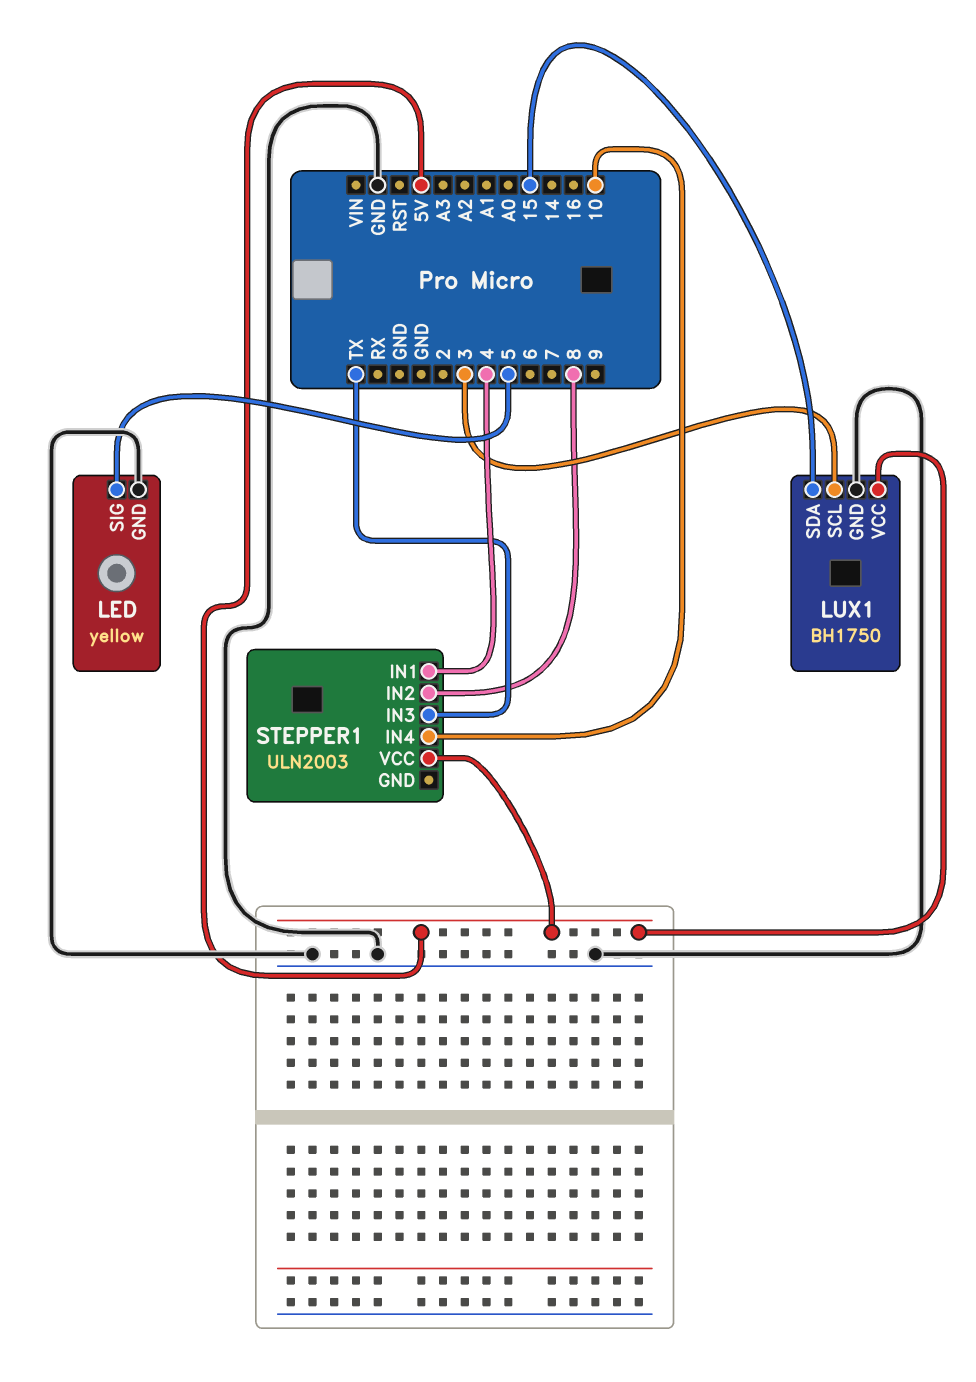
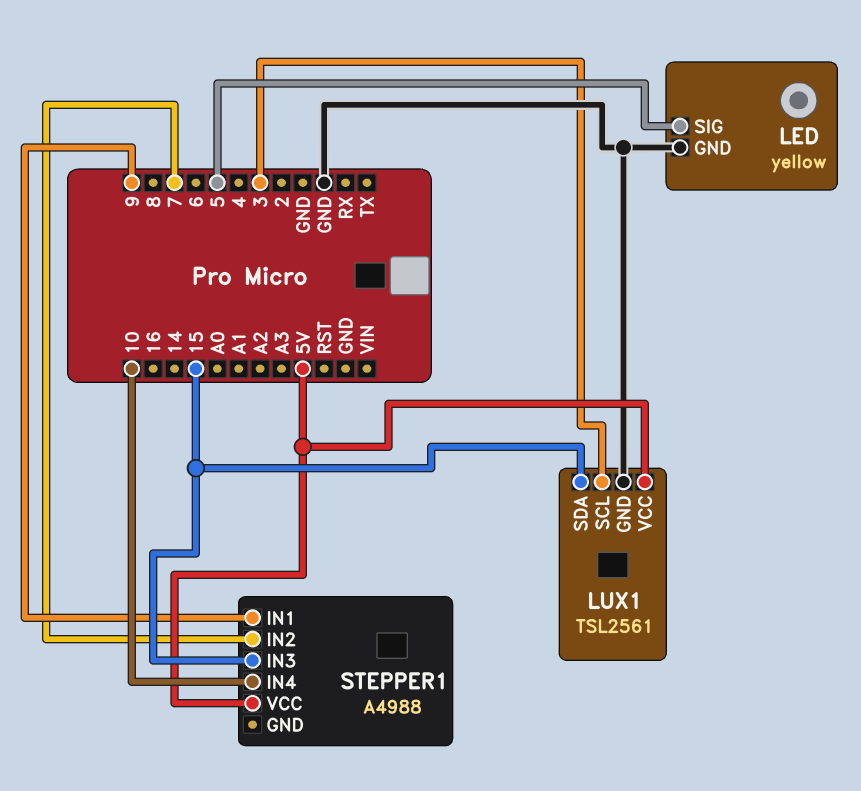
LUX1: BH1750 -> TSL2561
STEPPER1: ULN2003 -> A4988
STEPPER1 pin IN1: 4 -> 9
STEPPER1 pin IN2: 8 -> 7
STEPPER1 pin IN3: TX -> 15

